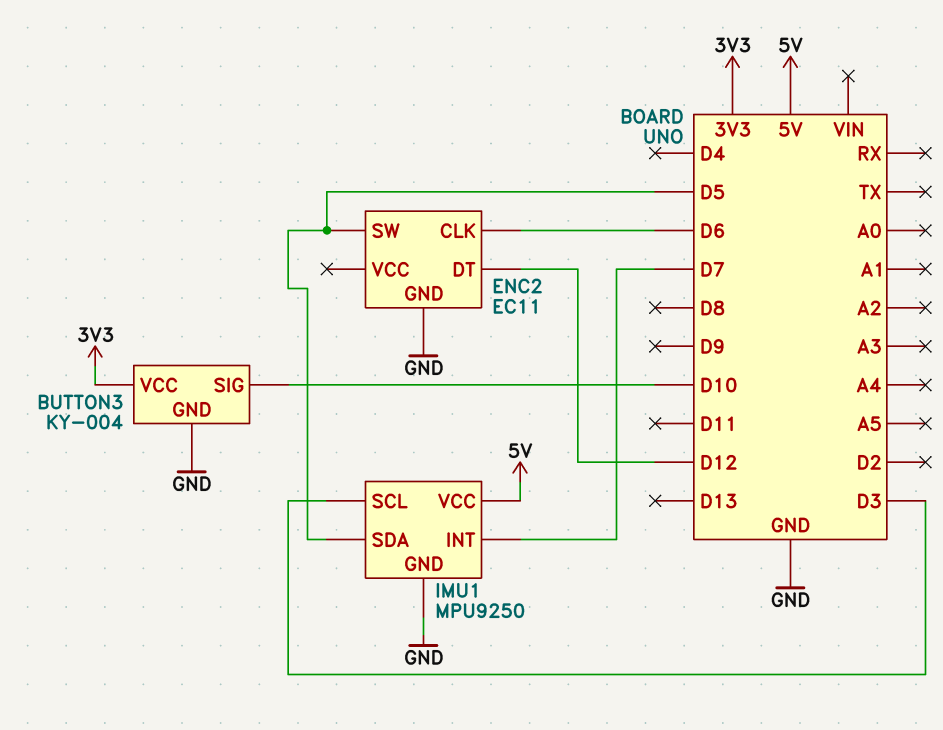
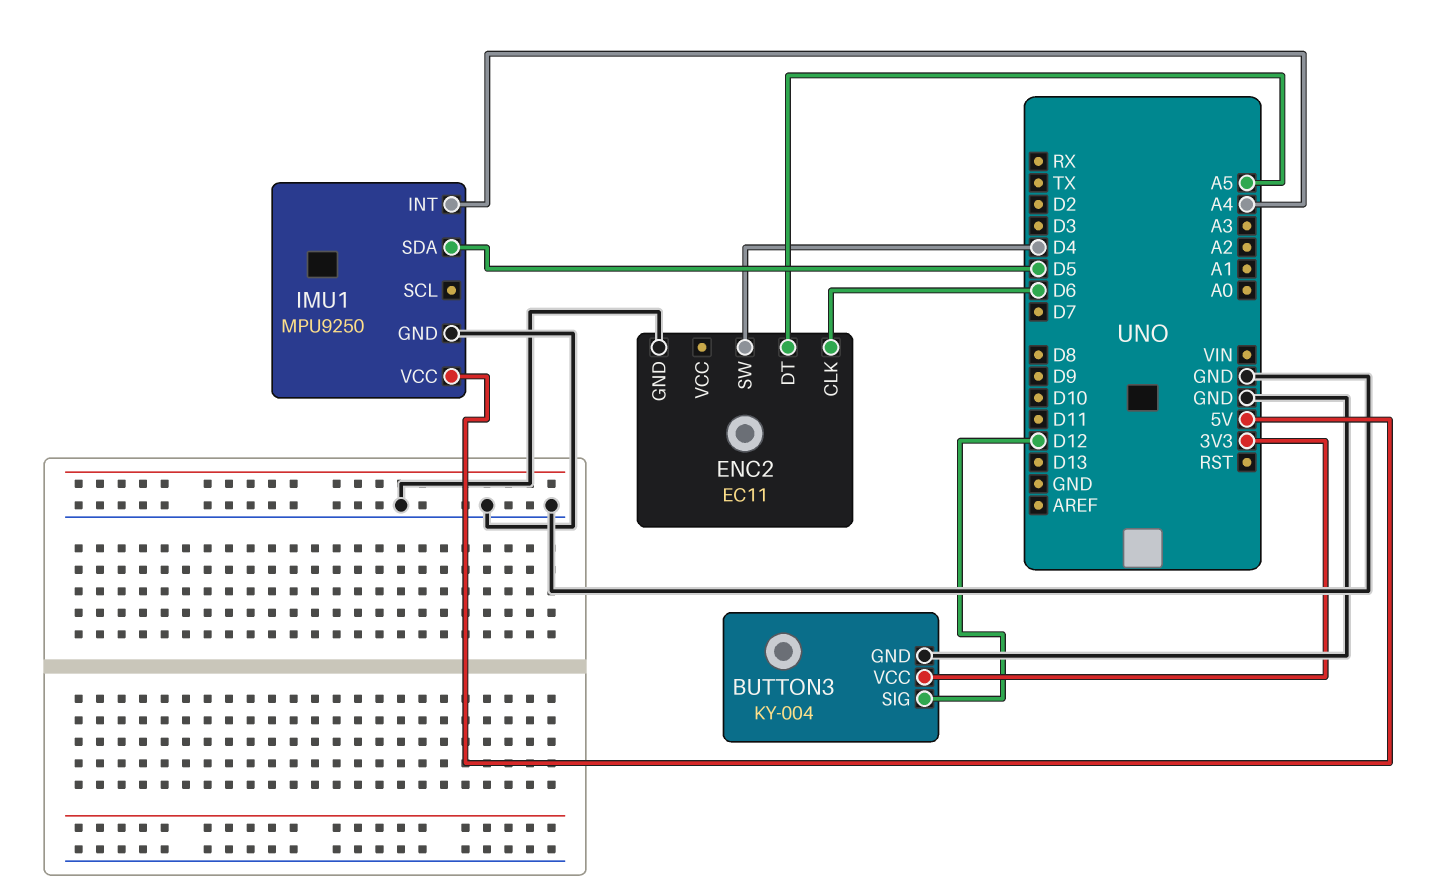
BUTTON3 pin SIG: D10 -> D12
ENC2 pin DT: D12 -> A5
ENC2 pin SW: D5 -> D4
IMU1 pin INT: D7 -> A4
IMU1 pin SCL: D3 -> none

